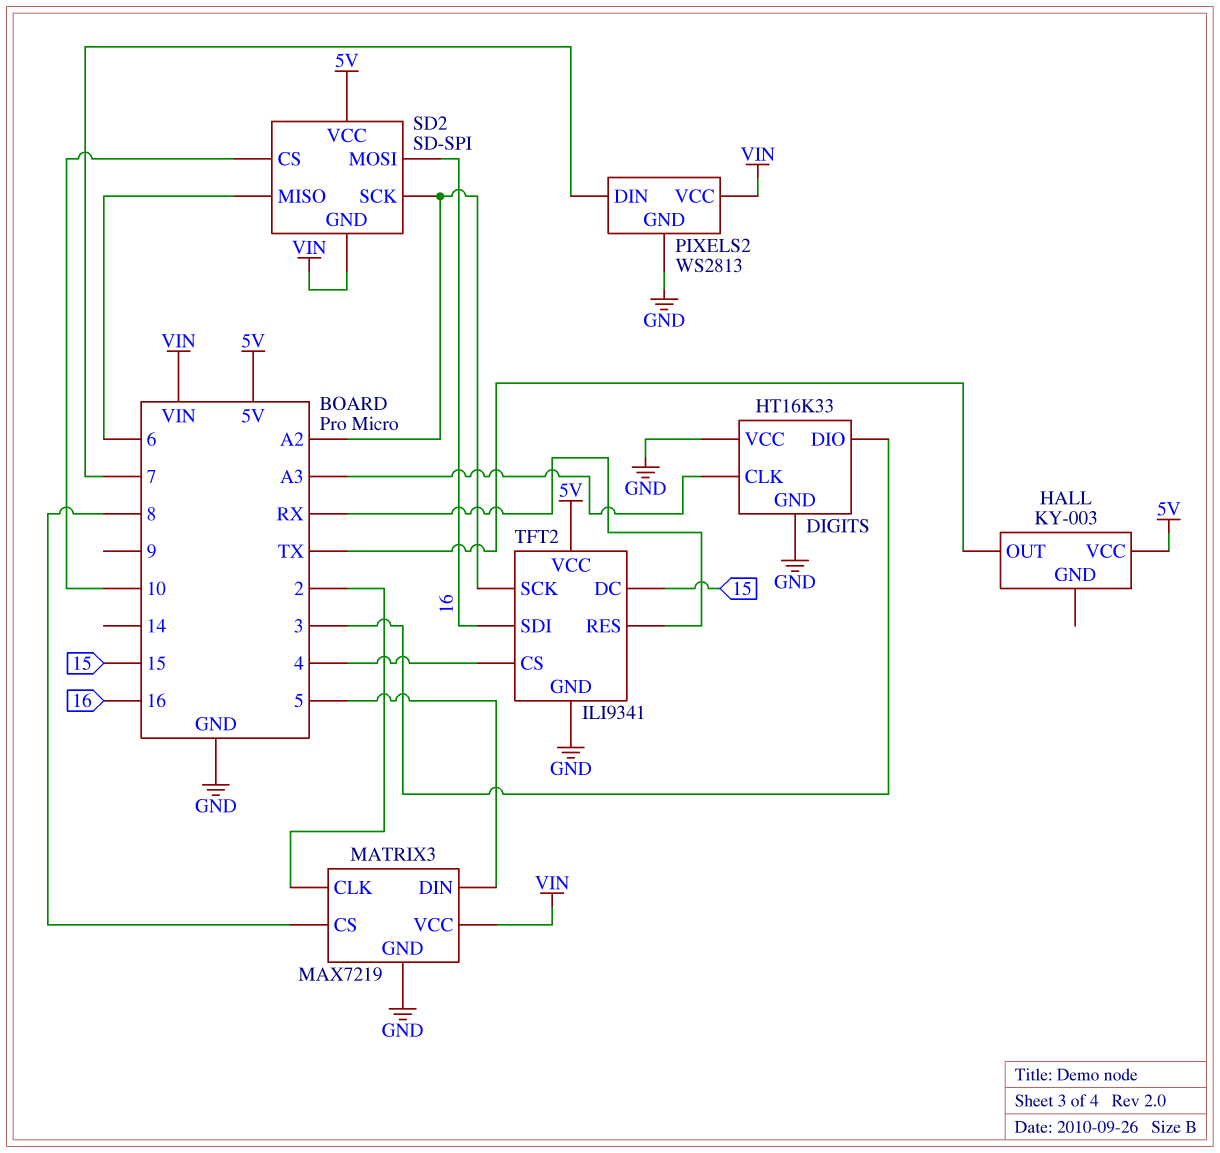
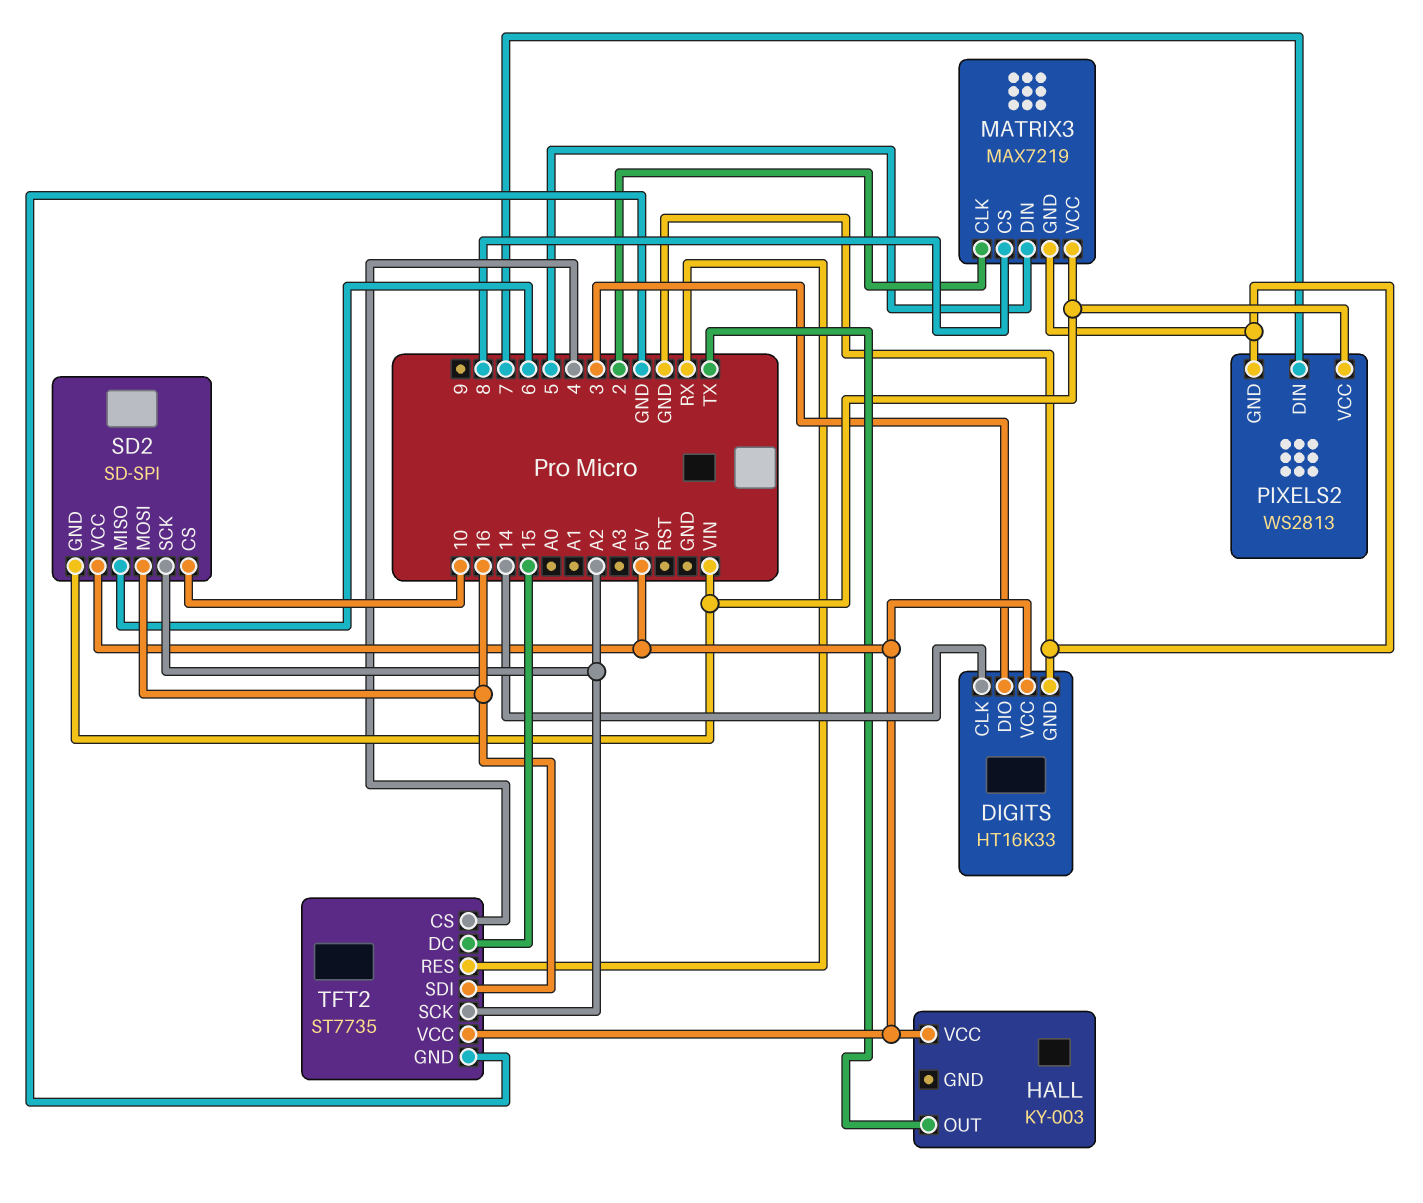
DIGITS pin CLK: A3 -> 14
DIGITS pin VCC: GND -> 5V
TFT2: ILI9341 -> ST7735

